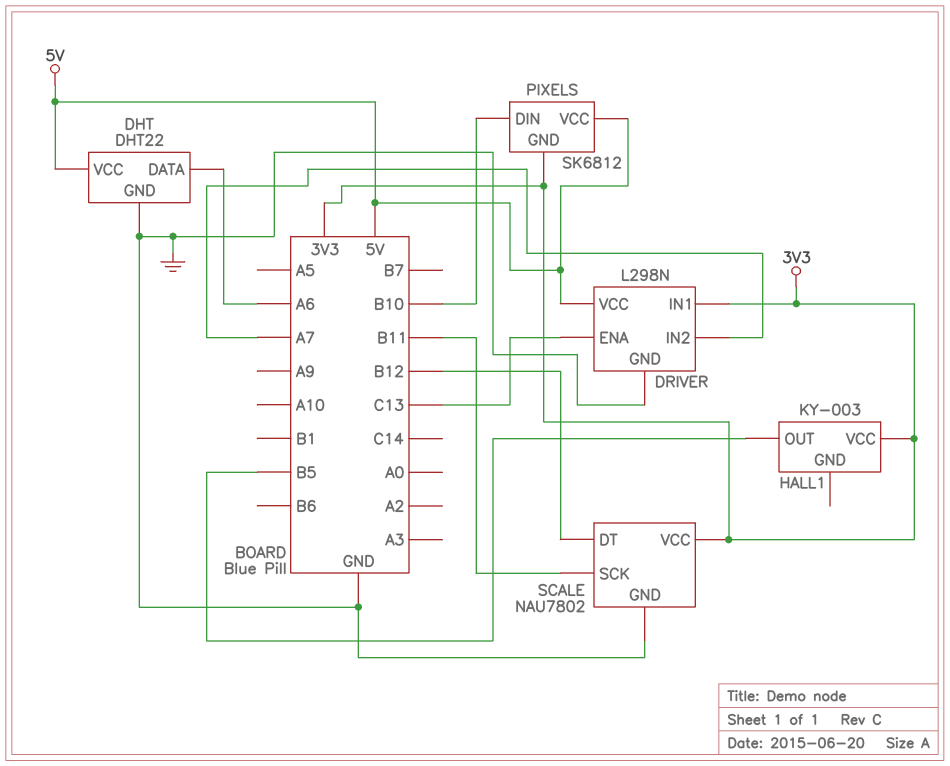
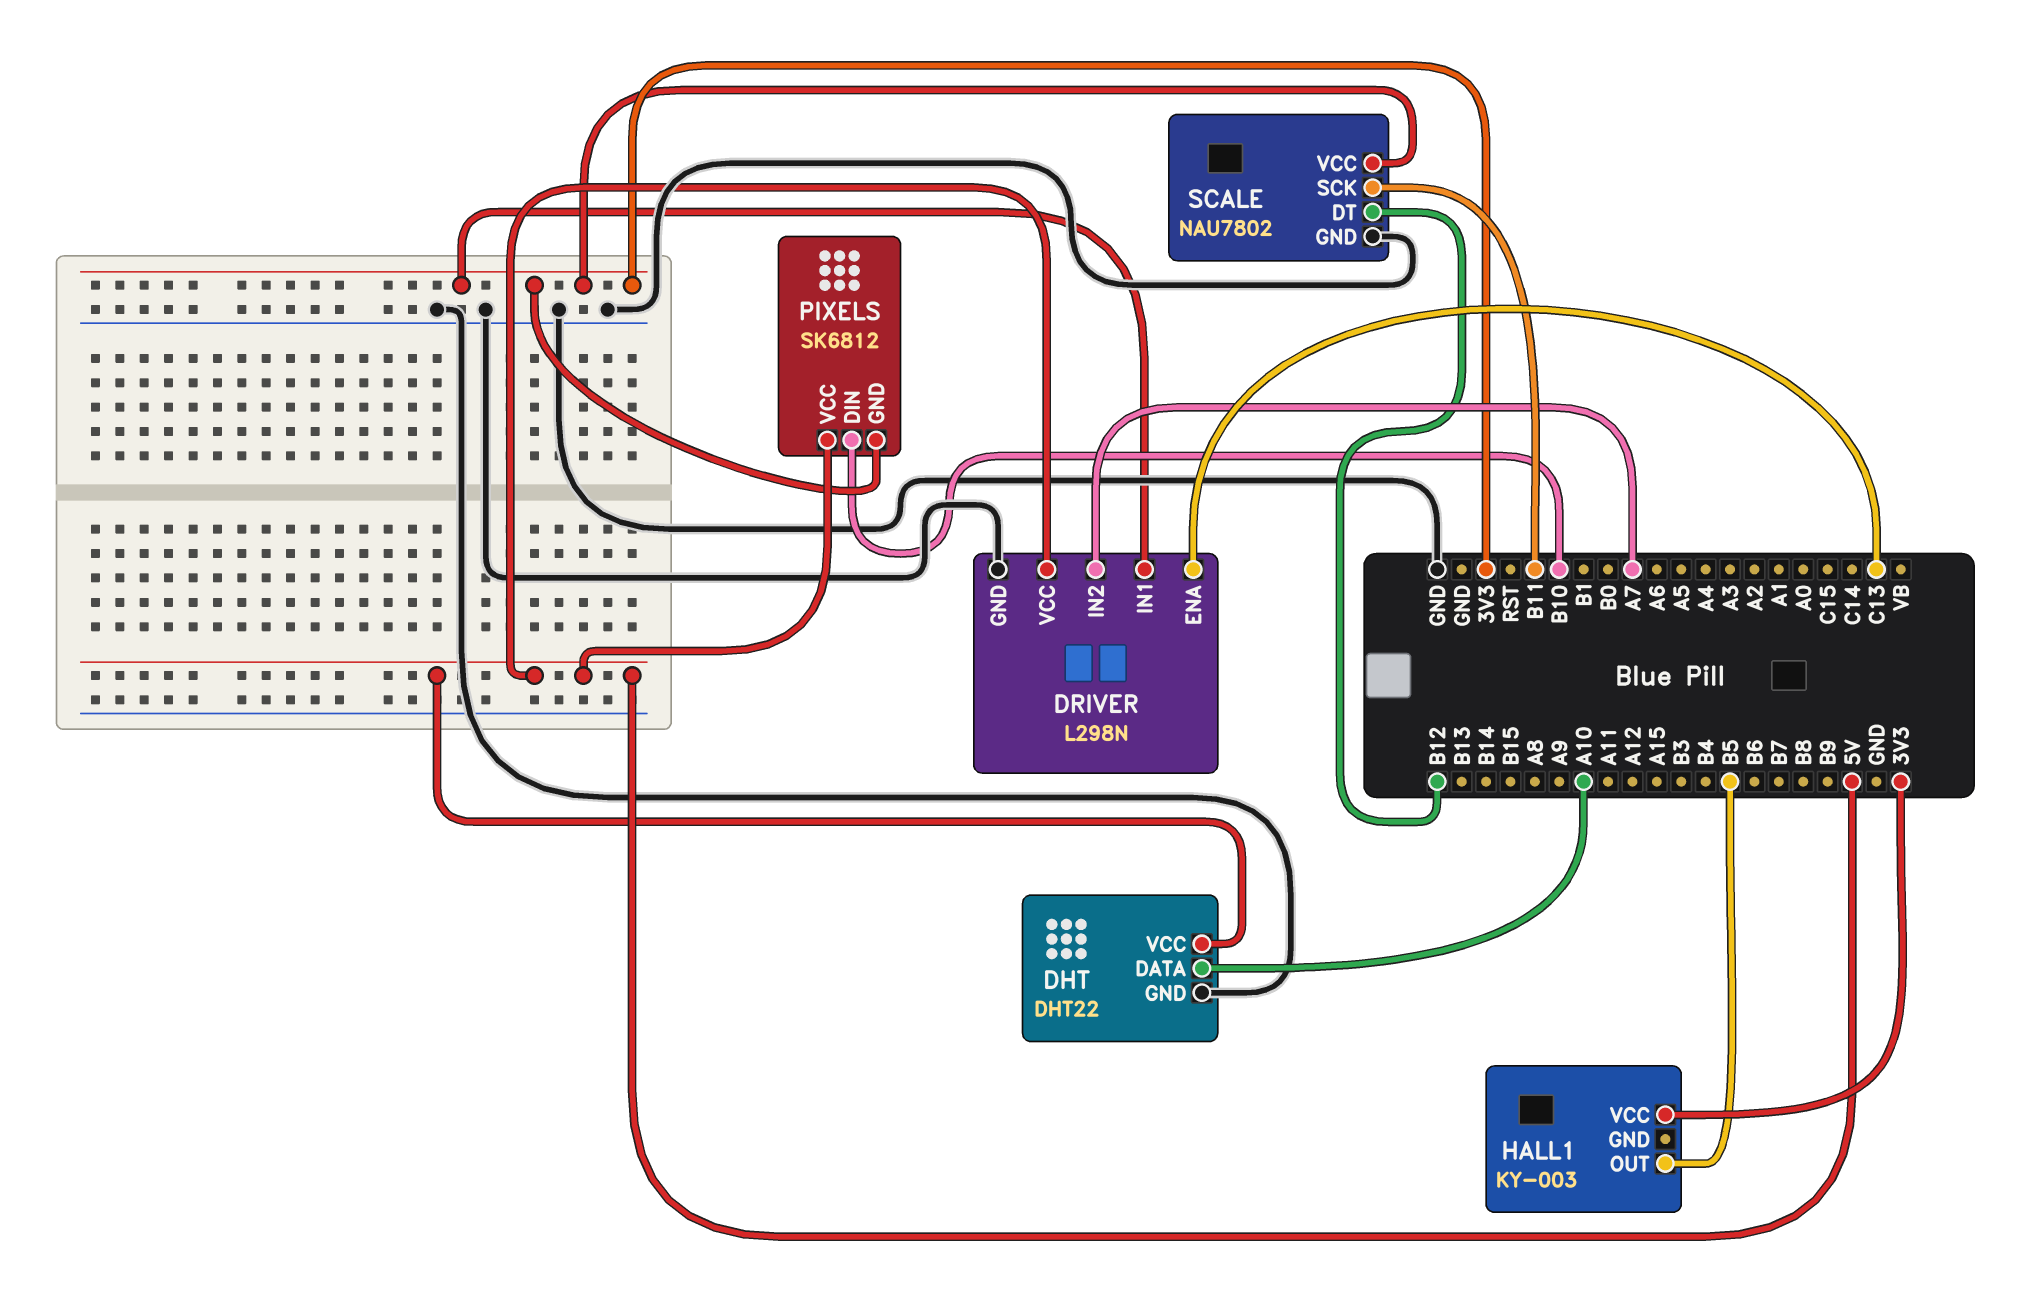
DHT pin DATA: A6 -> A10

